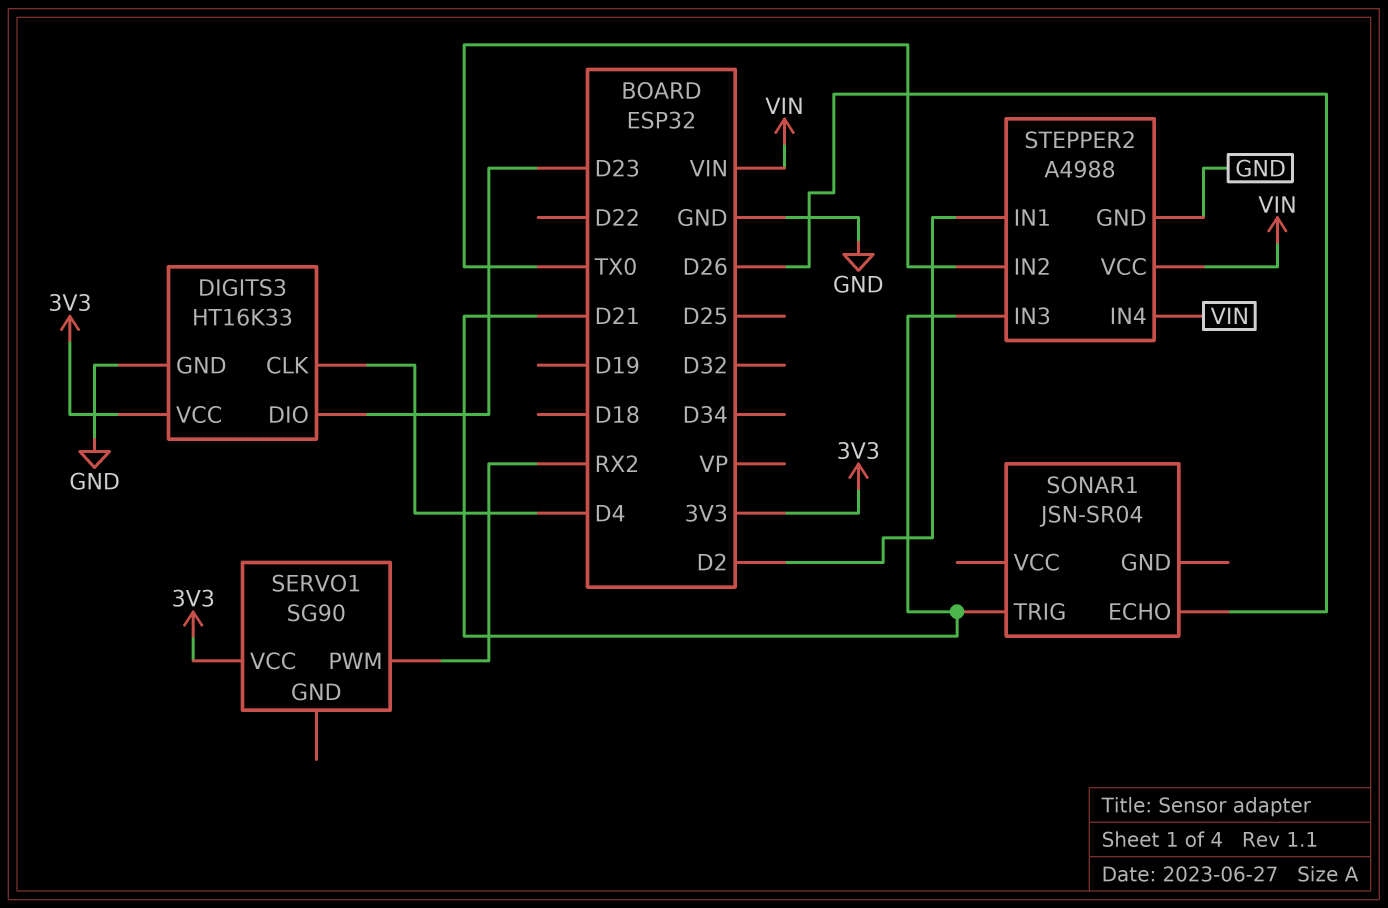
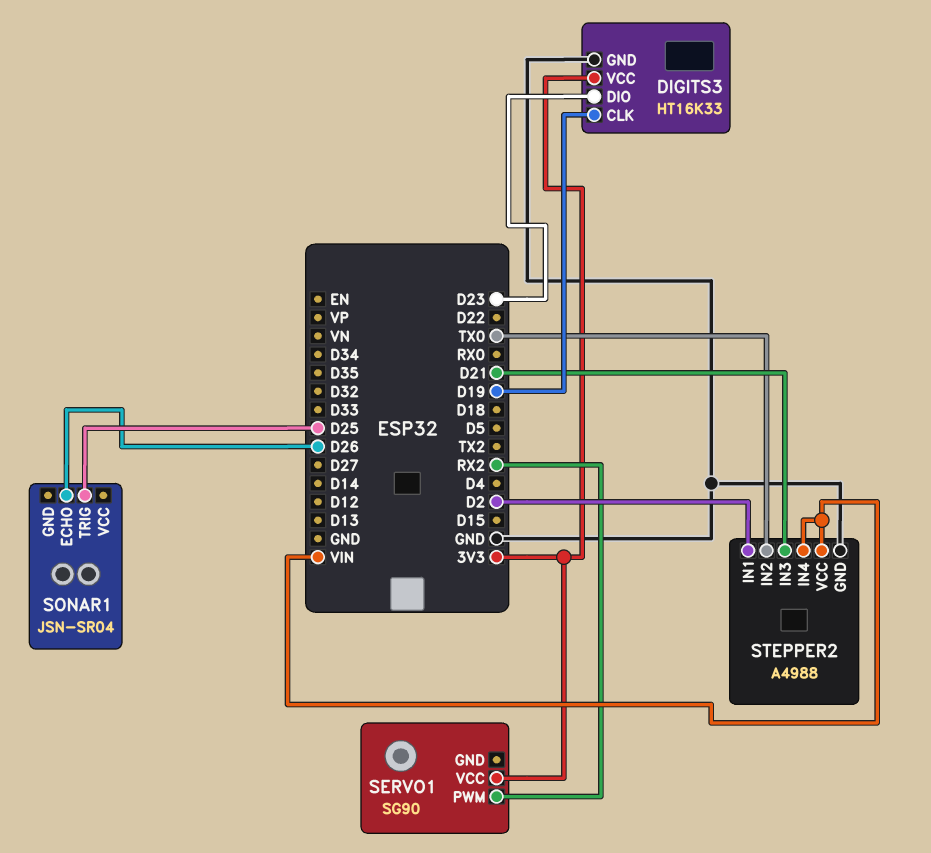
DIGITS3 pin CLK: D4 -> D19
SONAR1 pin TRIG: D21 -> D25

